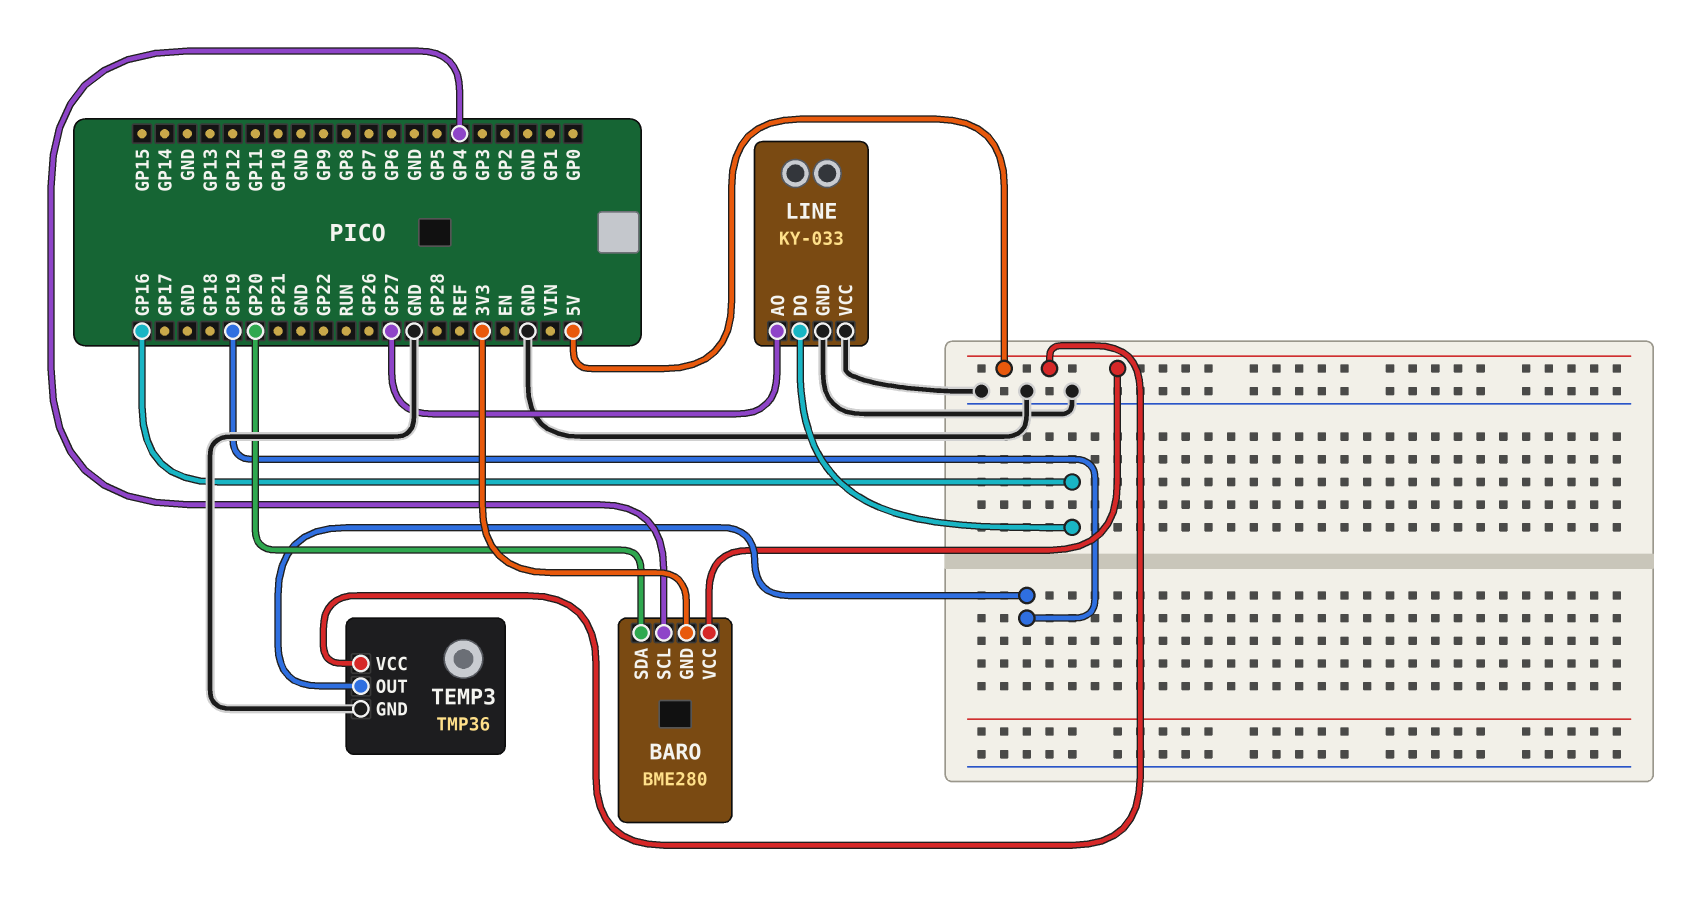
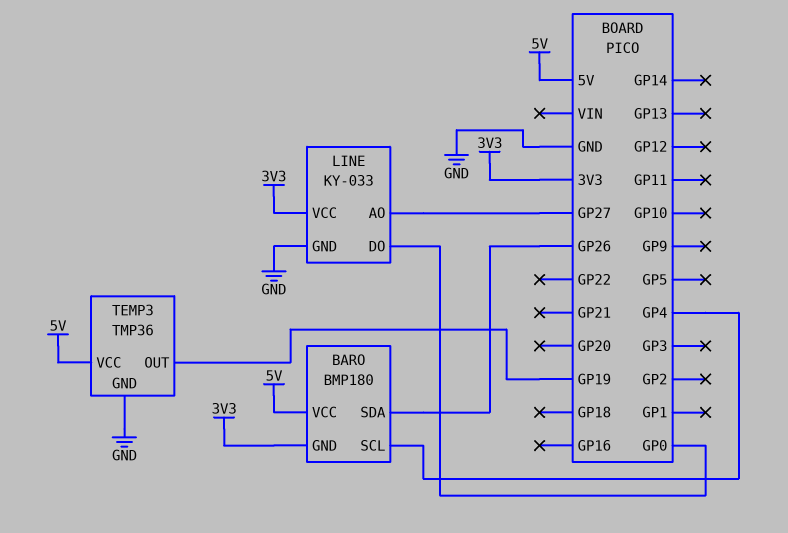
BARO: BME280 -> BMP180
BARO pin SDA: GP20 -> GP26
LINE pin DO: GP16 -> GP0
LINE pin VCC: GND -> 3V3

